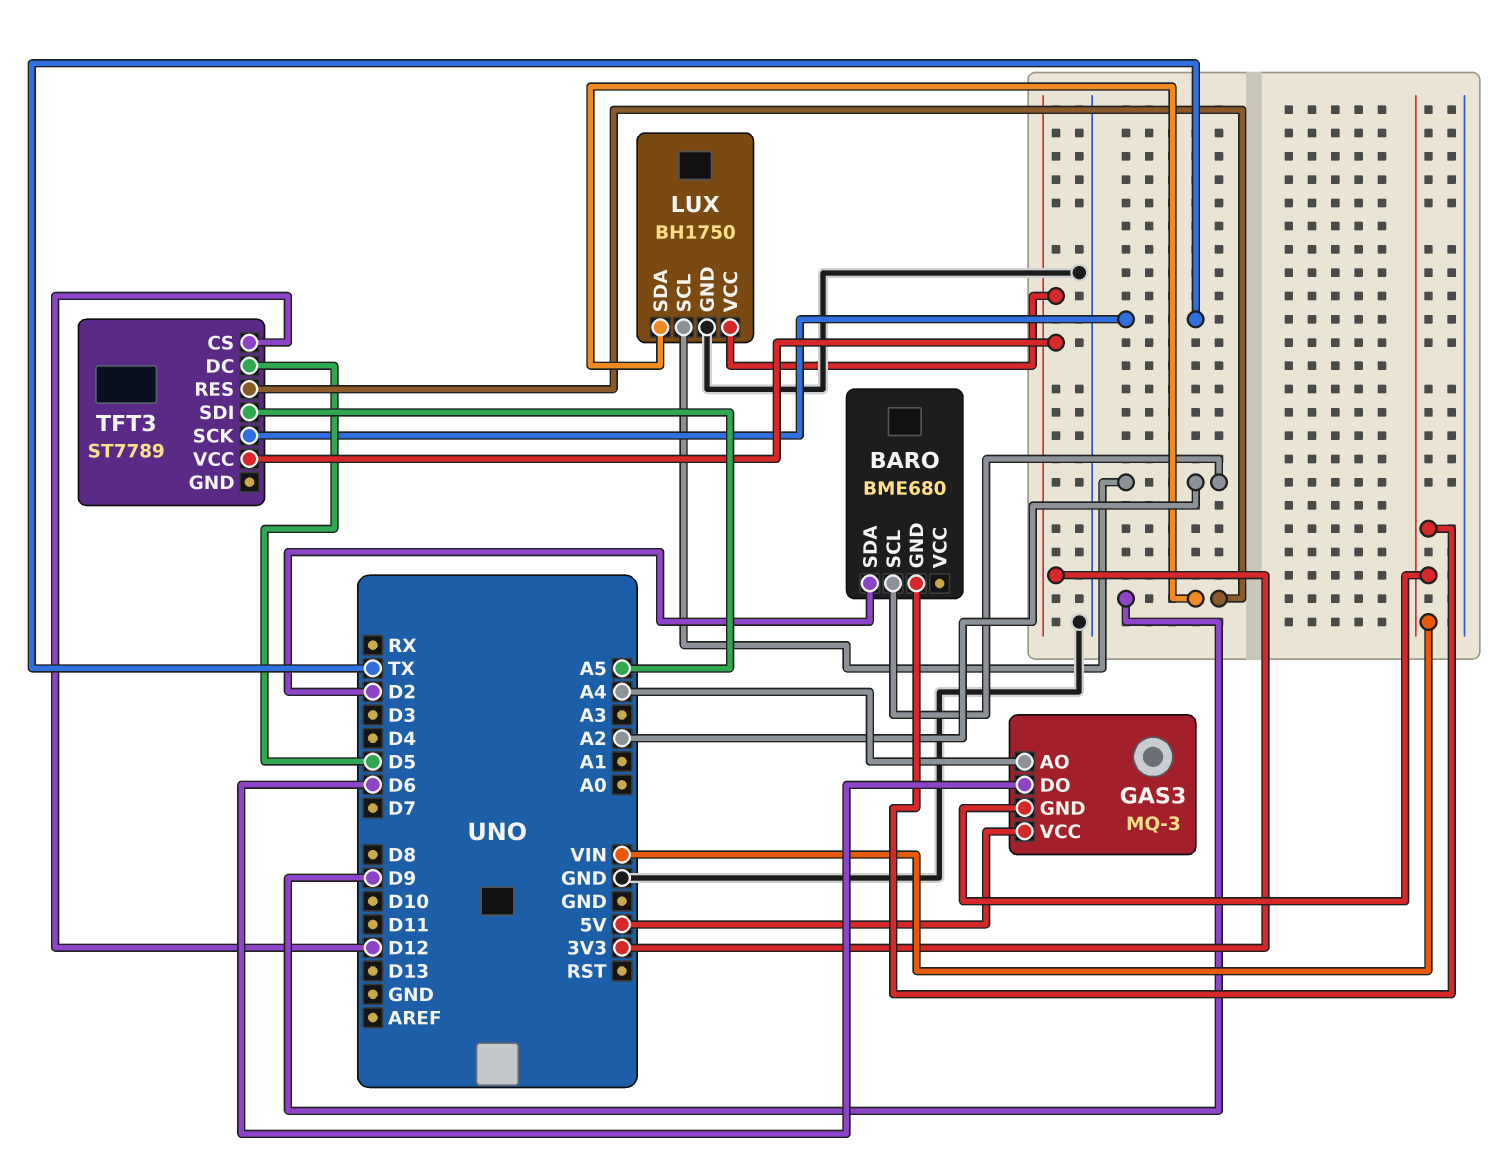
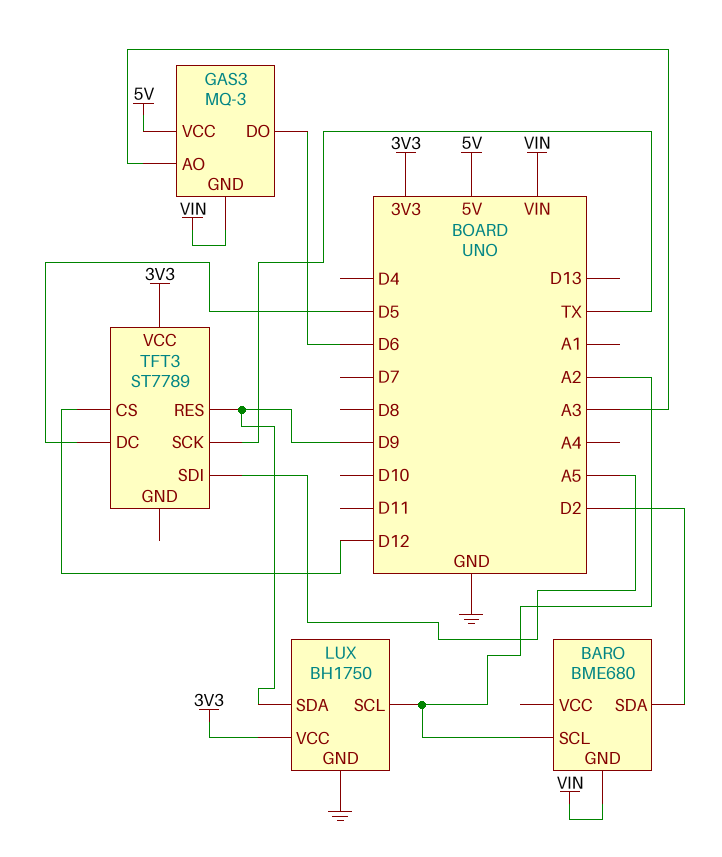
GAS3 pin AO: A4 -> A3

